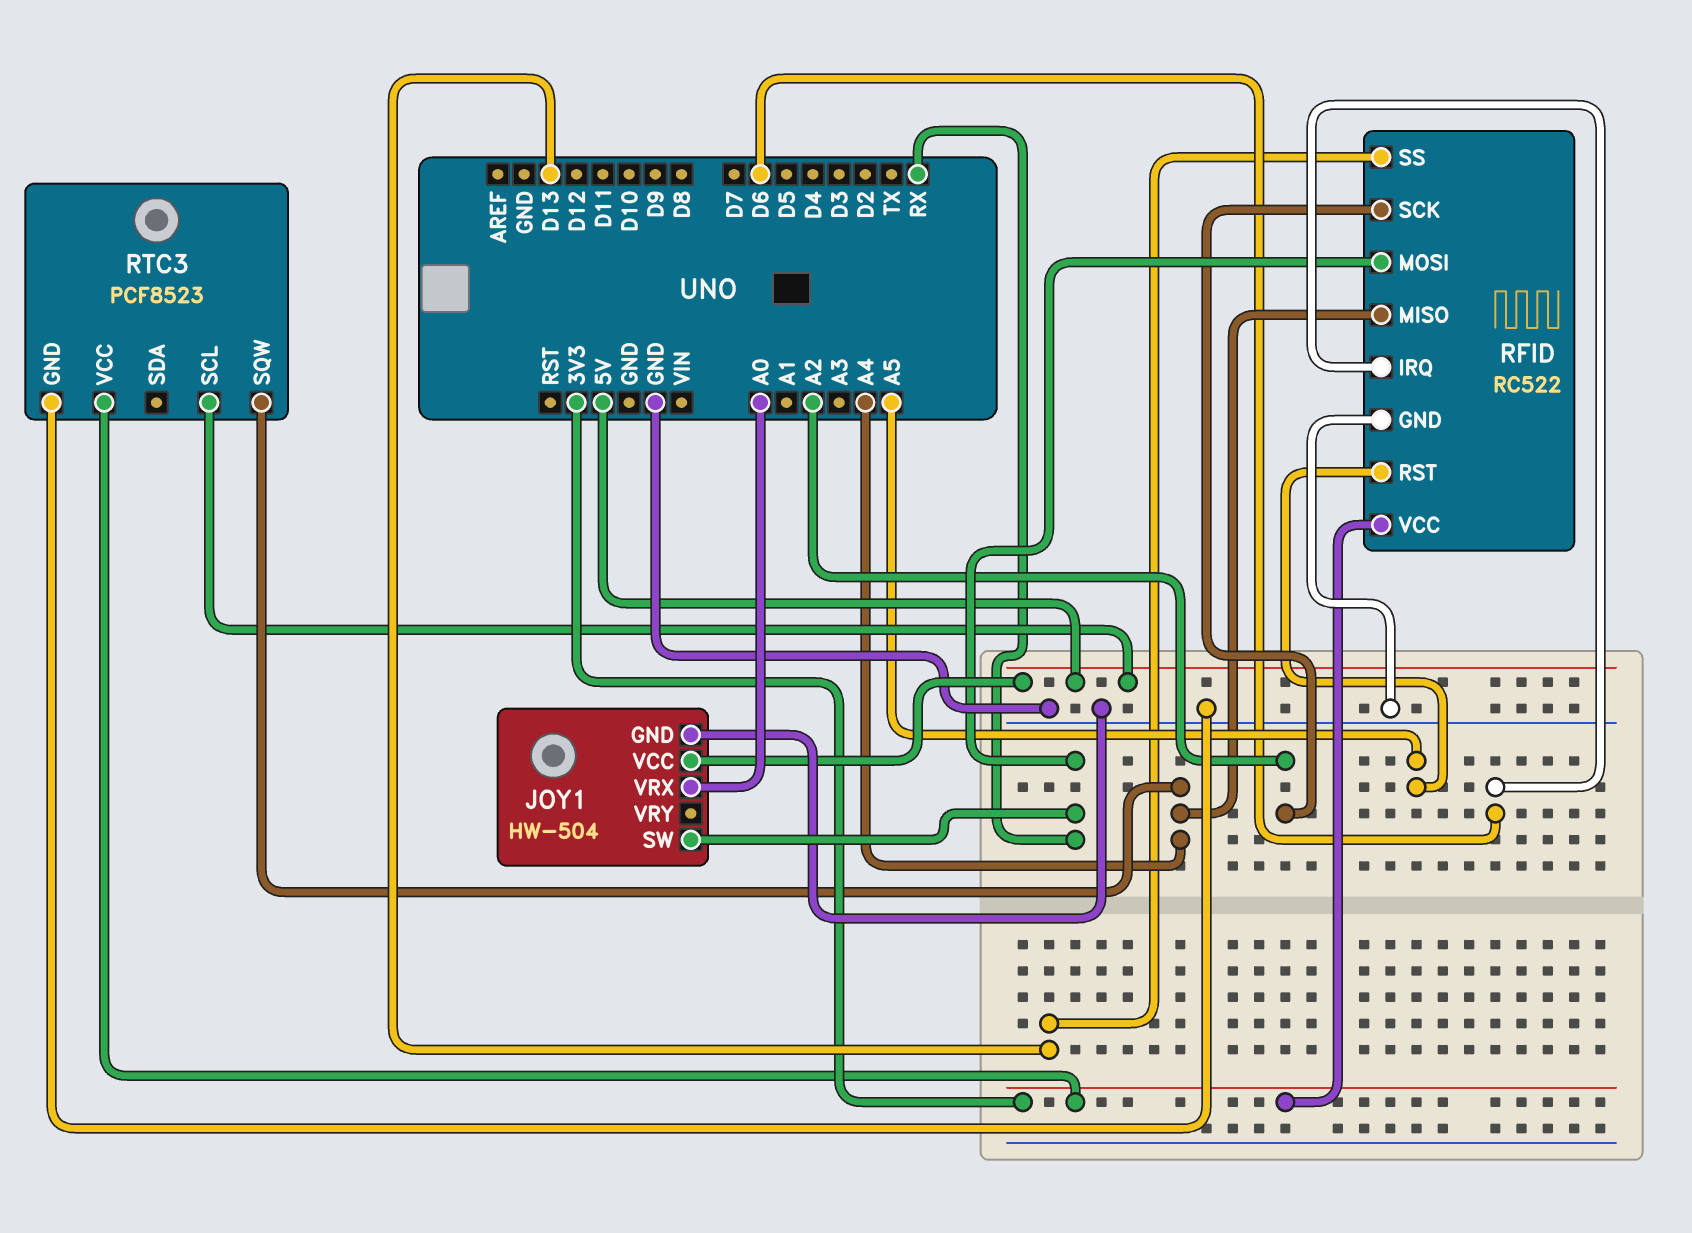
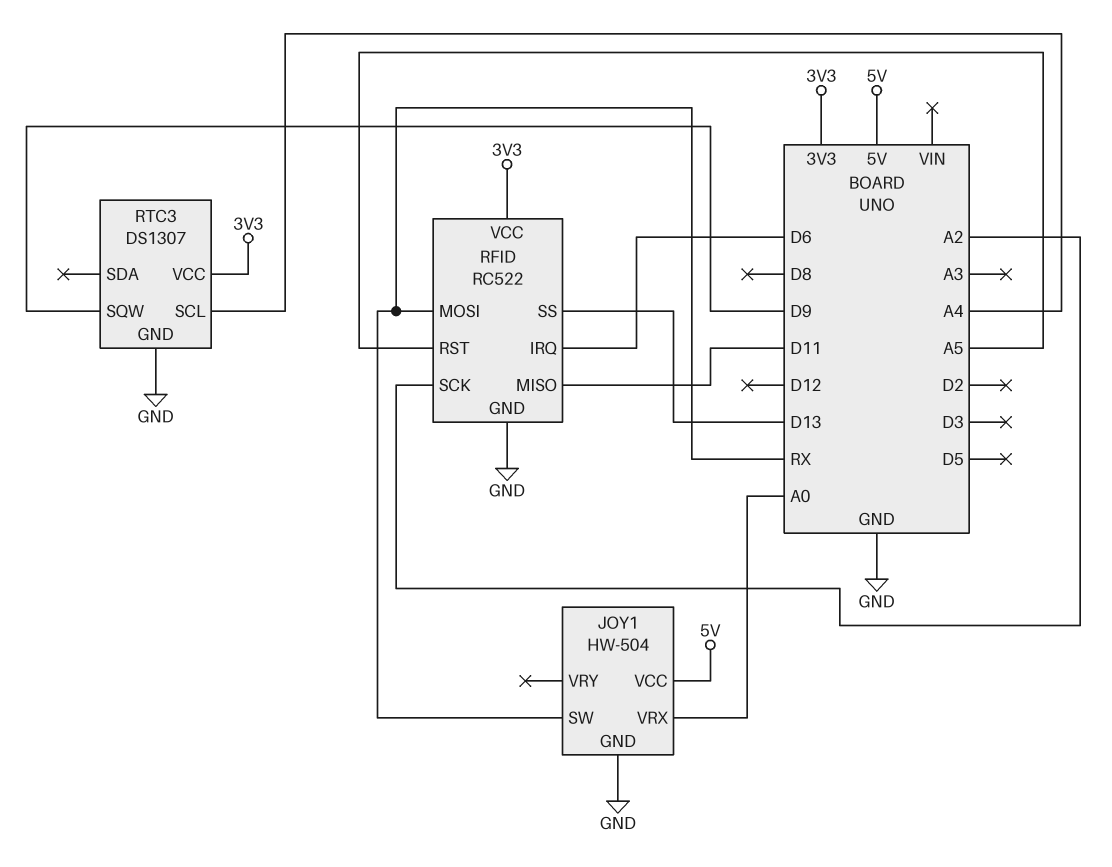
RFID pin MISO: A4 -> D11
RTC3: PCF8523 -> DS1307
RTC3 pin SCL: 5V -> A4
RTC3 pin SQW: A4 -> D9

